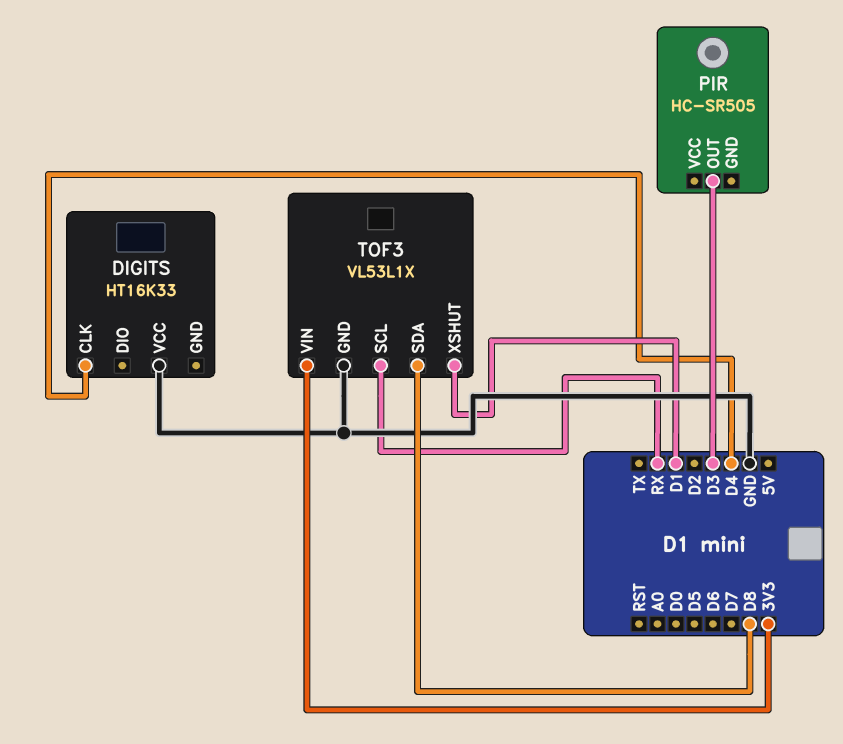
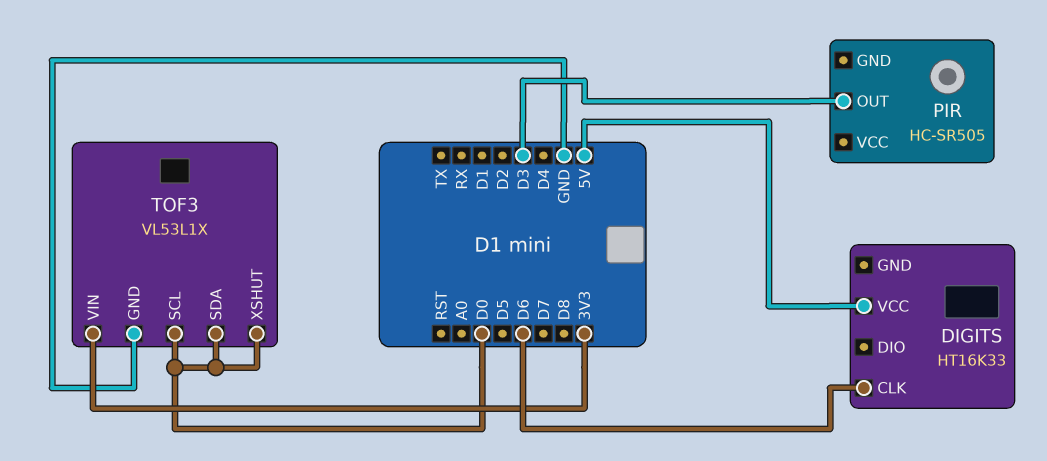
DIGITS pin CLK: D4 -> D6
DIGITS pin VCC: GND -> 5V
TOF3 pin SCL: RX -> D0
TOF3 pin SDA: D8 -> D0
TOF3 pin XSHUT: D1 -> D0

